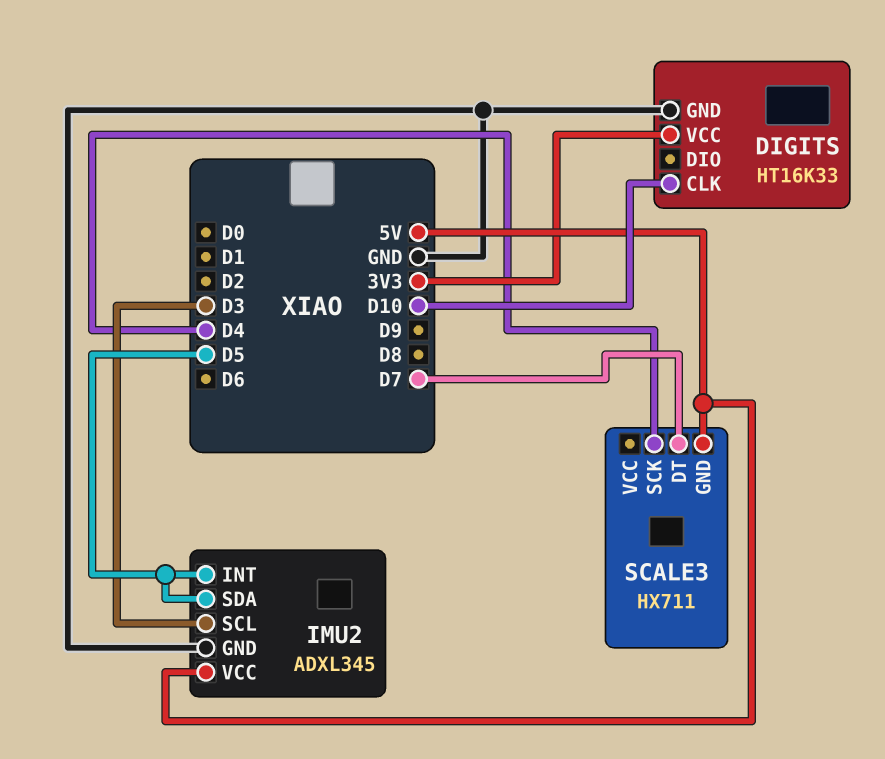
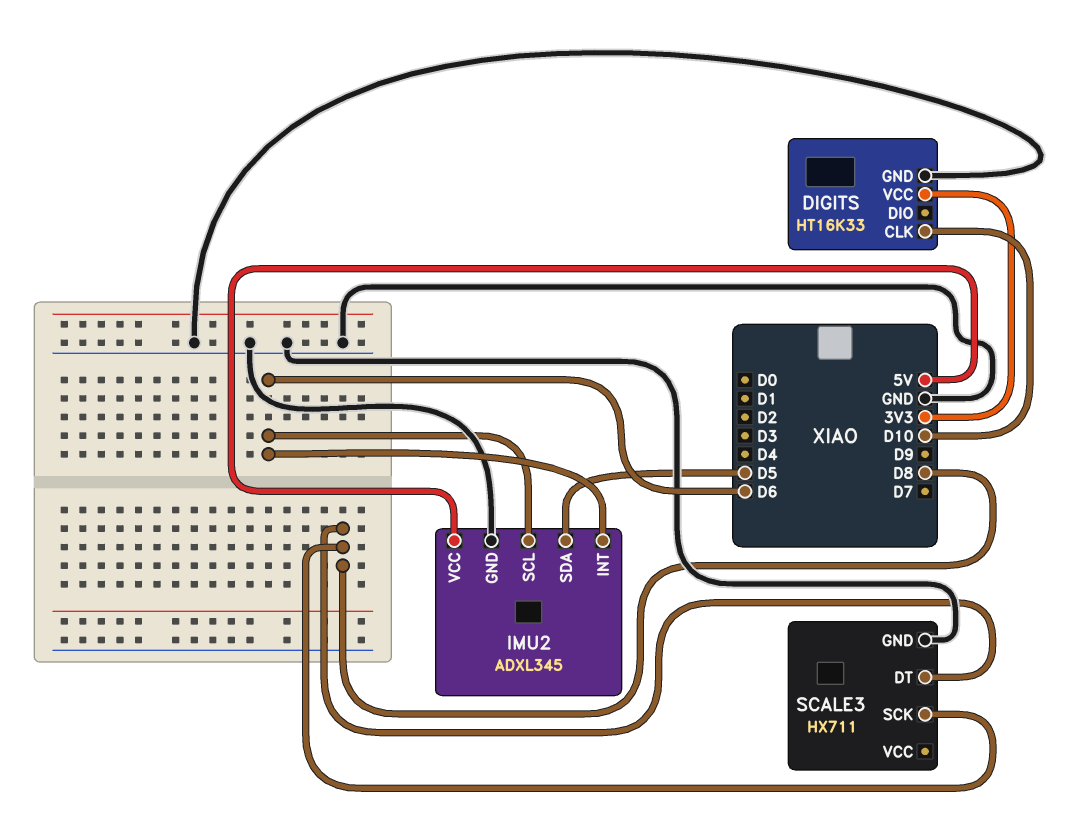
IMU2 pin INT: D5 -> D6
IMU2 pin SCL: D3 -> D6
SCALE3 pin DT: D7 -> D8
SCALE3 pin GND: 5V -> GND
SCALE3 pin SCK: D4 -> D8

